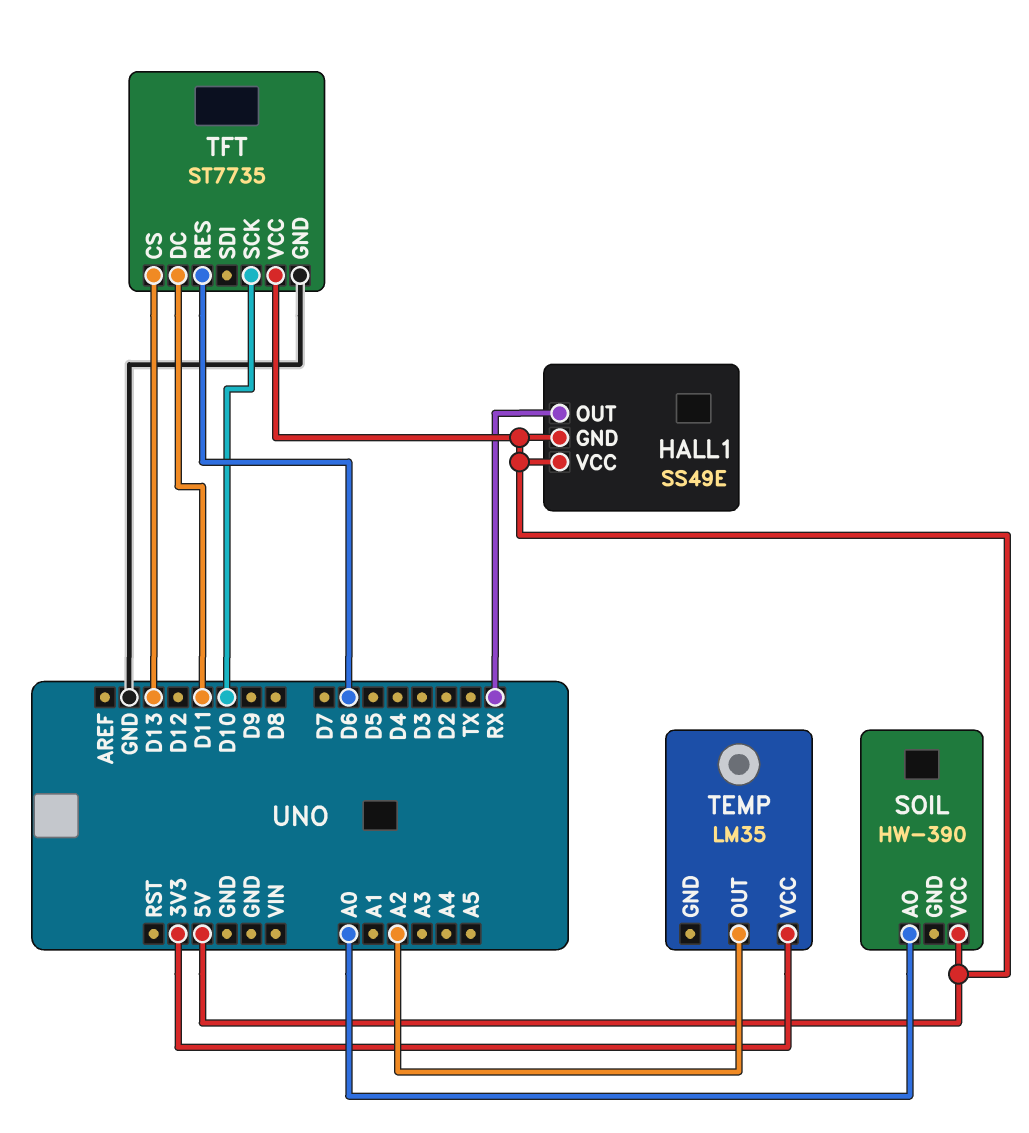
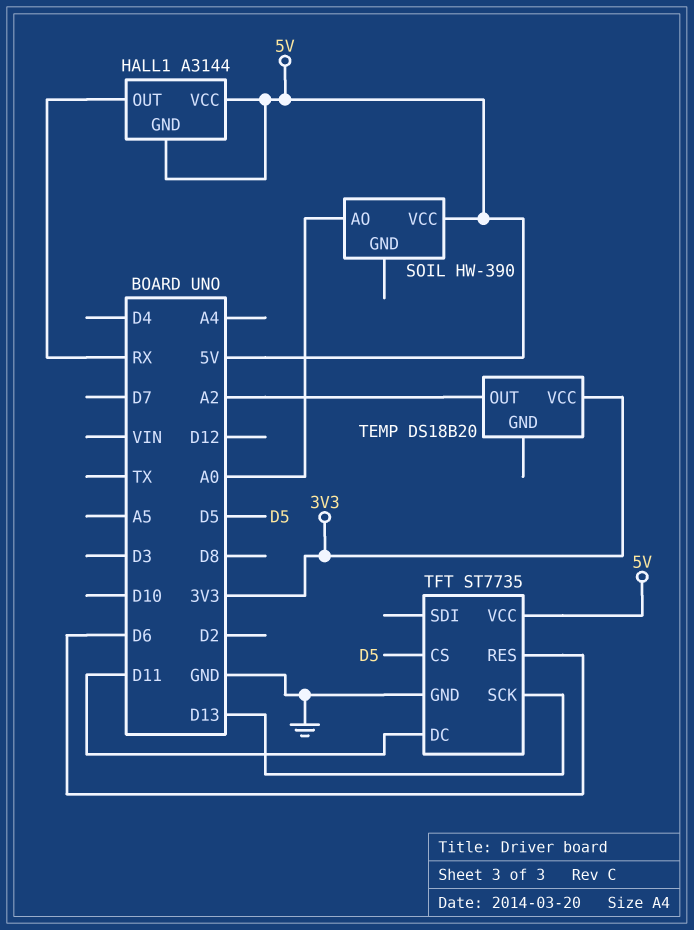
HALL1: SS49E -> A3144
TEMP: LM35 -> DS18B20
TFT pin CS: D13 -> D5
TFT pin SCK: D10 -> D13

